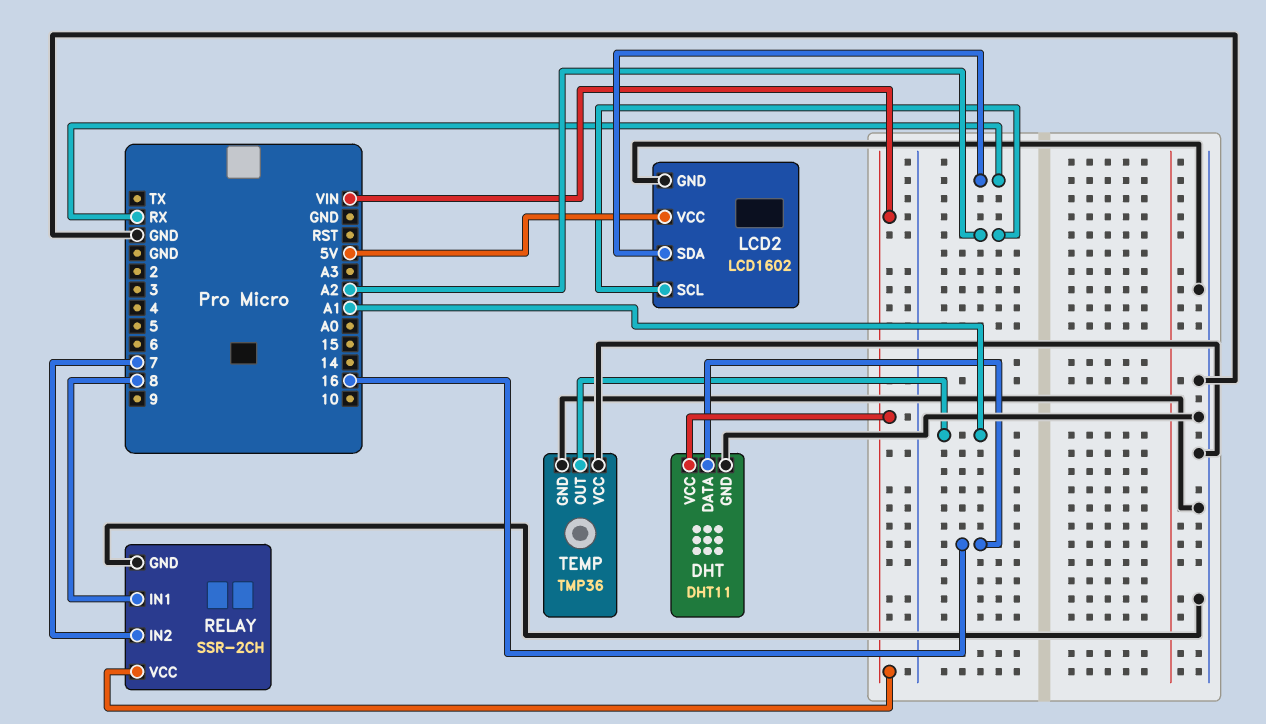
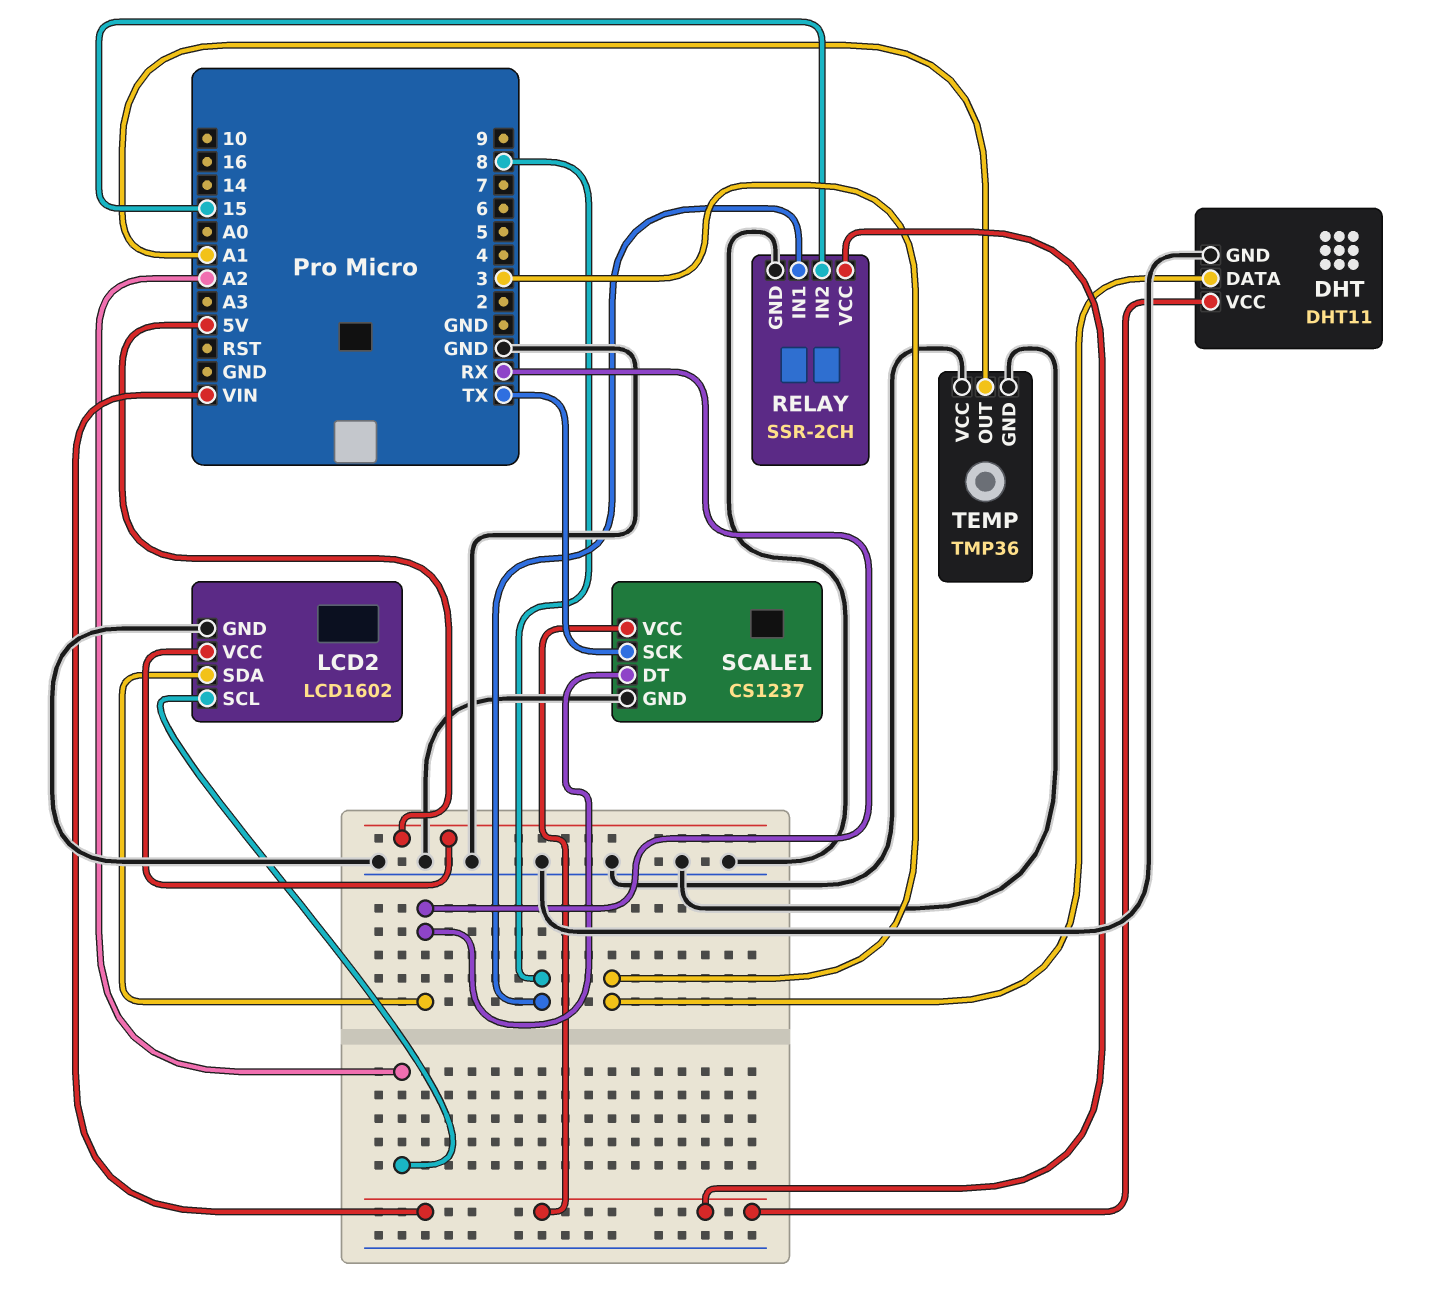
DHT pin DATA: 16 -> 3
RELAY pin IN2: 7 -> 15
SCALE1: none -> CS1237
SCALE1 pin DT: none -> RX
SCALE1 pin GND: none -> GND
SCALE1 pin SCK: none -> TX
SCALE1 pin VCC: none -> VIN

